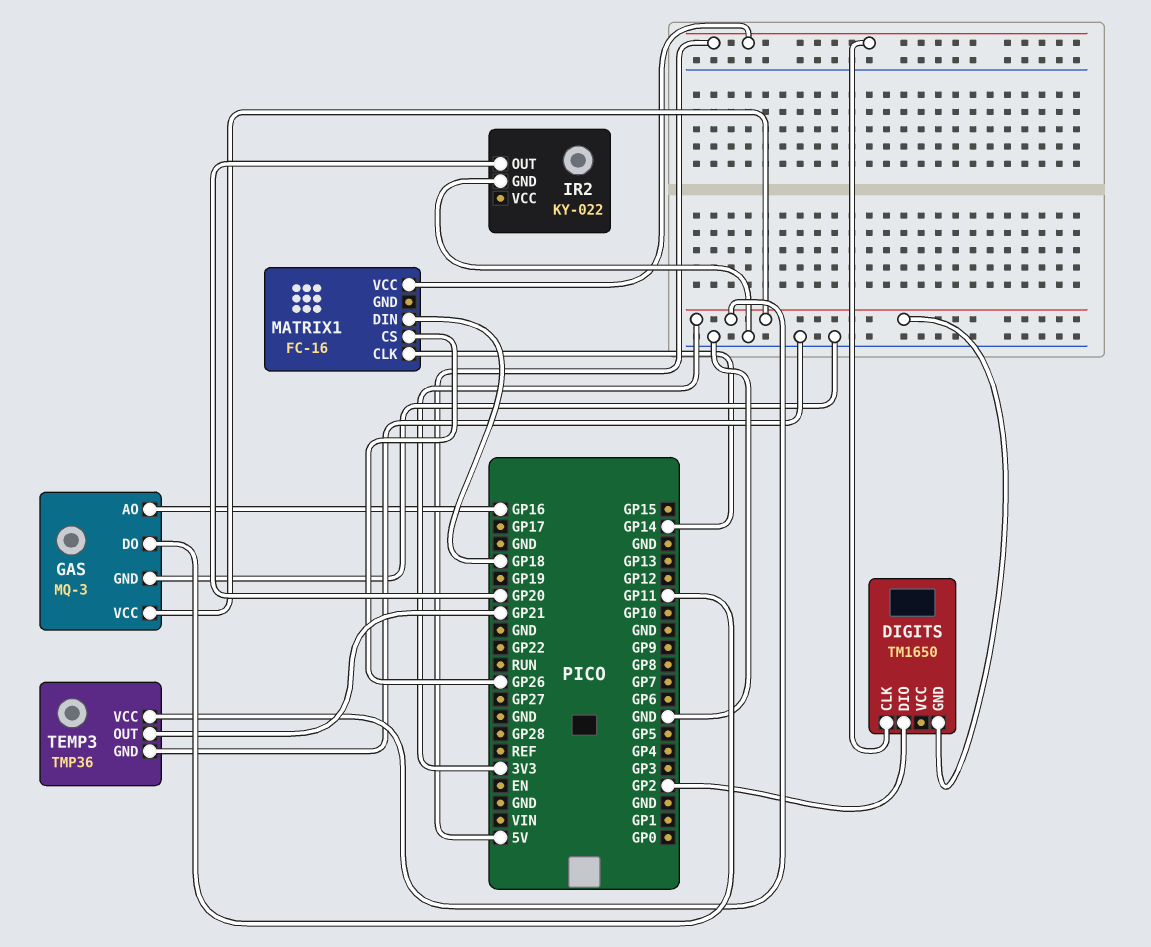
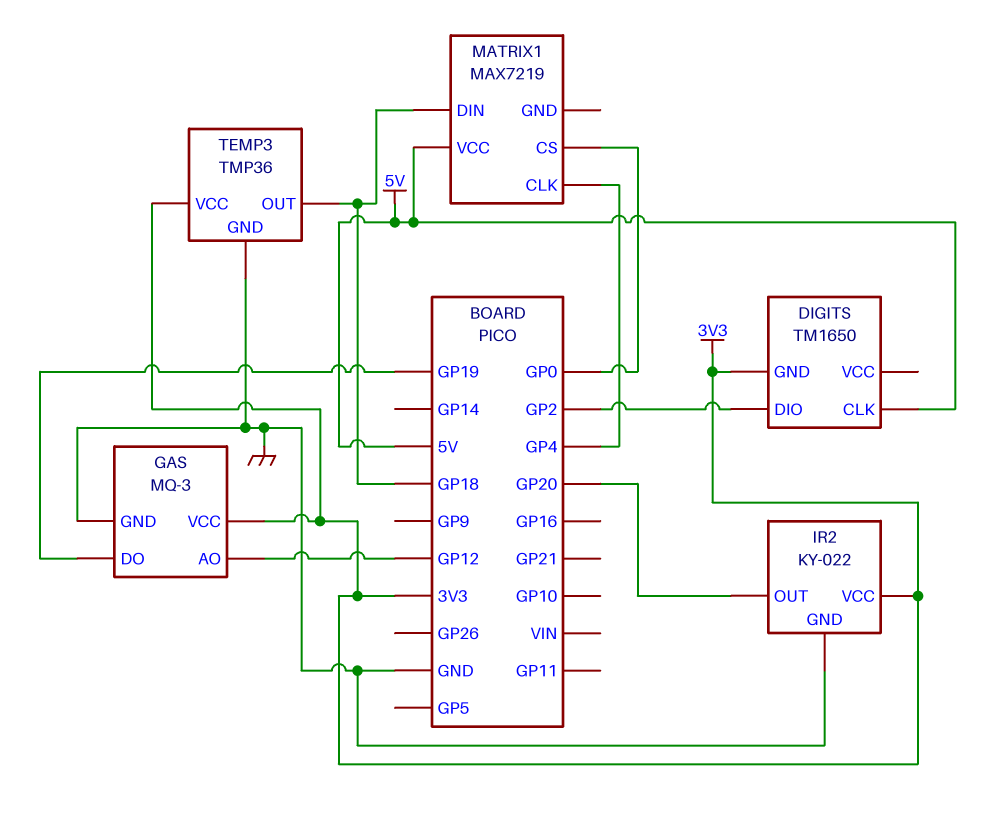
GAS pin AO: GP16 -> GP12
GAS pin DO: GP11 -> GP19
IR2 pin VCC: none -> 3V3
MATRIX1: FC-16 -> MAX7219
MATRIX1 pin CLK: GP14 -> GP4
MATRIX1 pin CS: GP26 -> GP0
TEMP3 pin OUT: GP21 -> GP18

